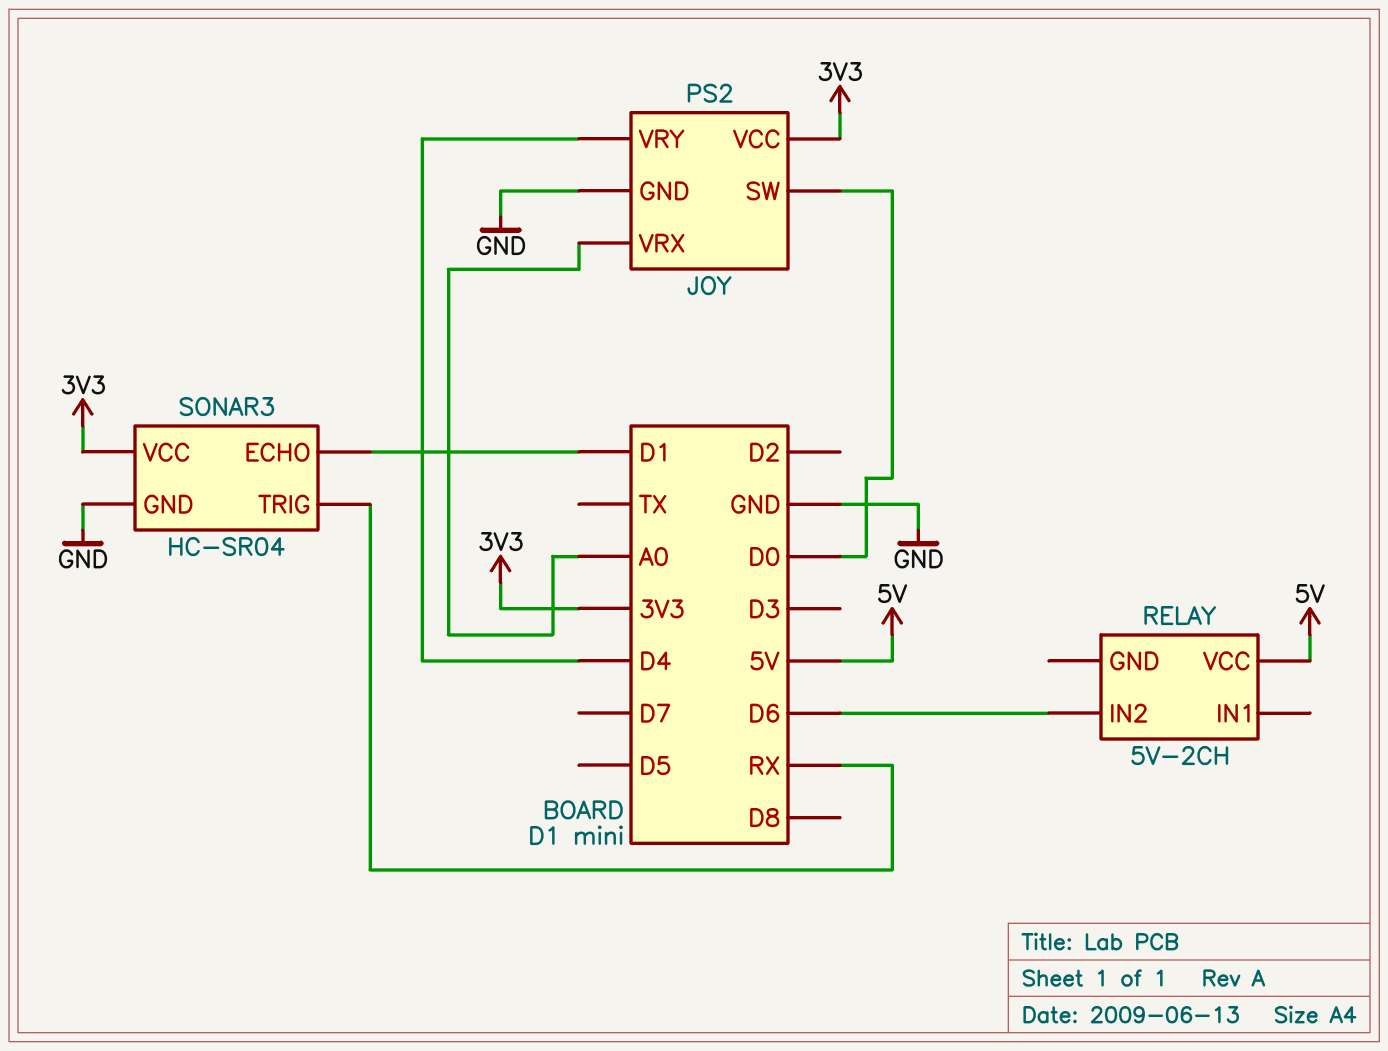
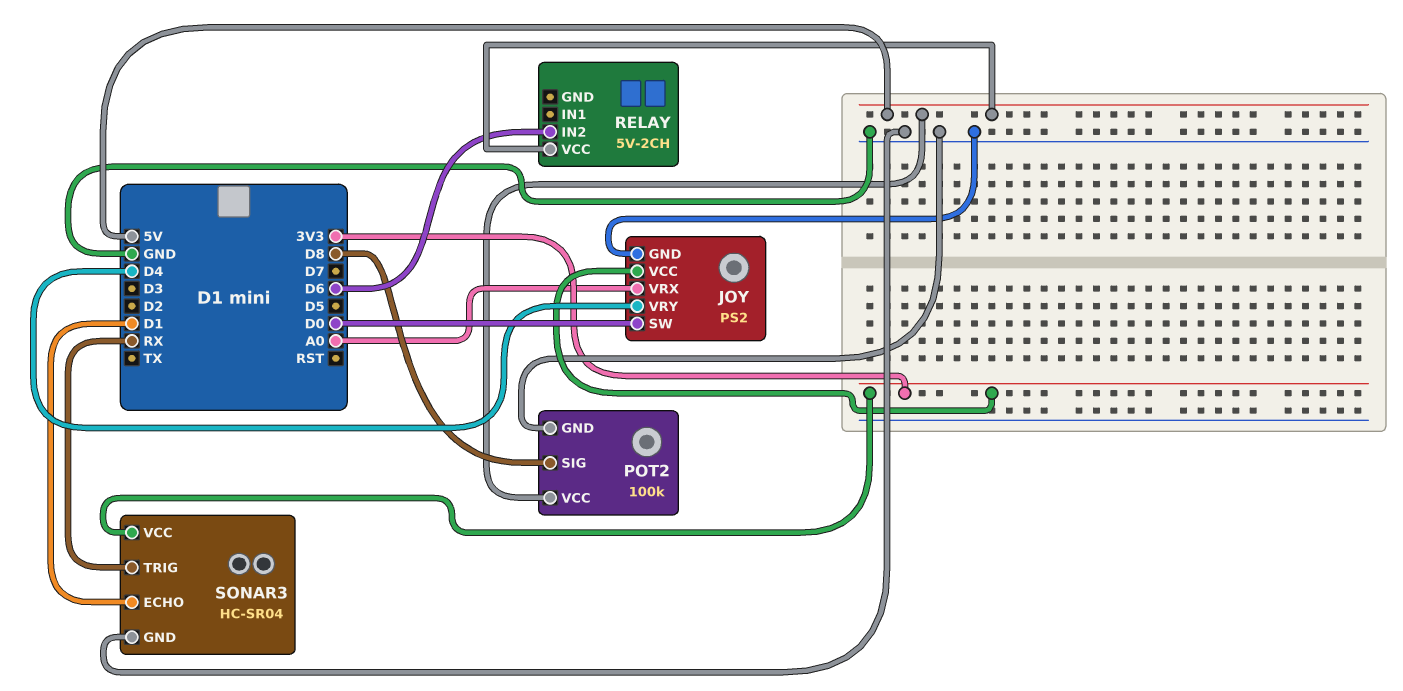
POT2: none -> 100k
POT2 pin GND: none -> GND
POT2 pin SIG: none -> D8
POT2 pin VCC: none -> 5V

